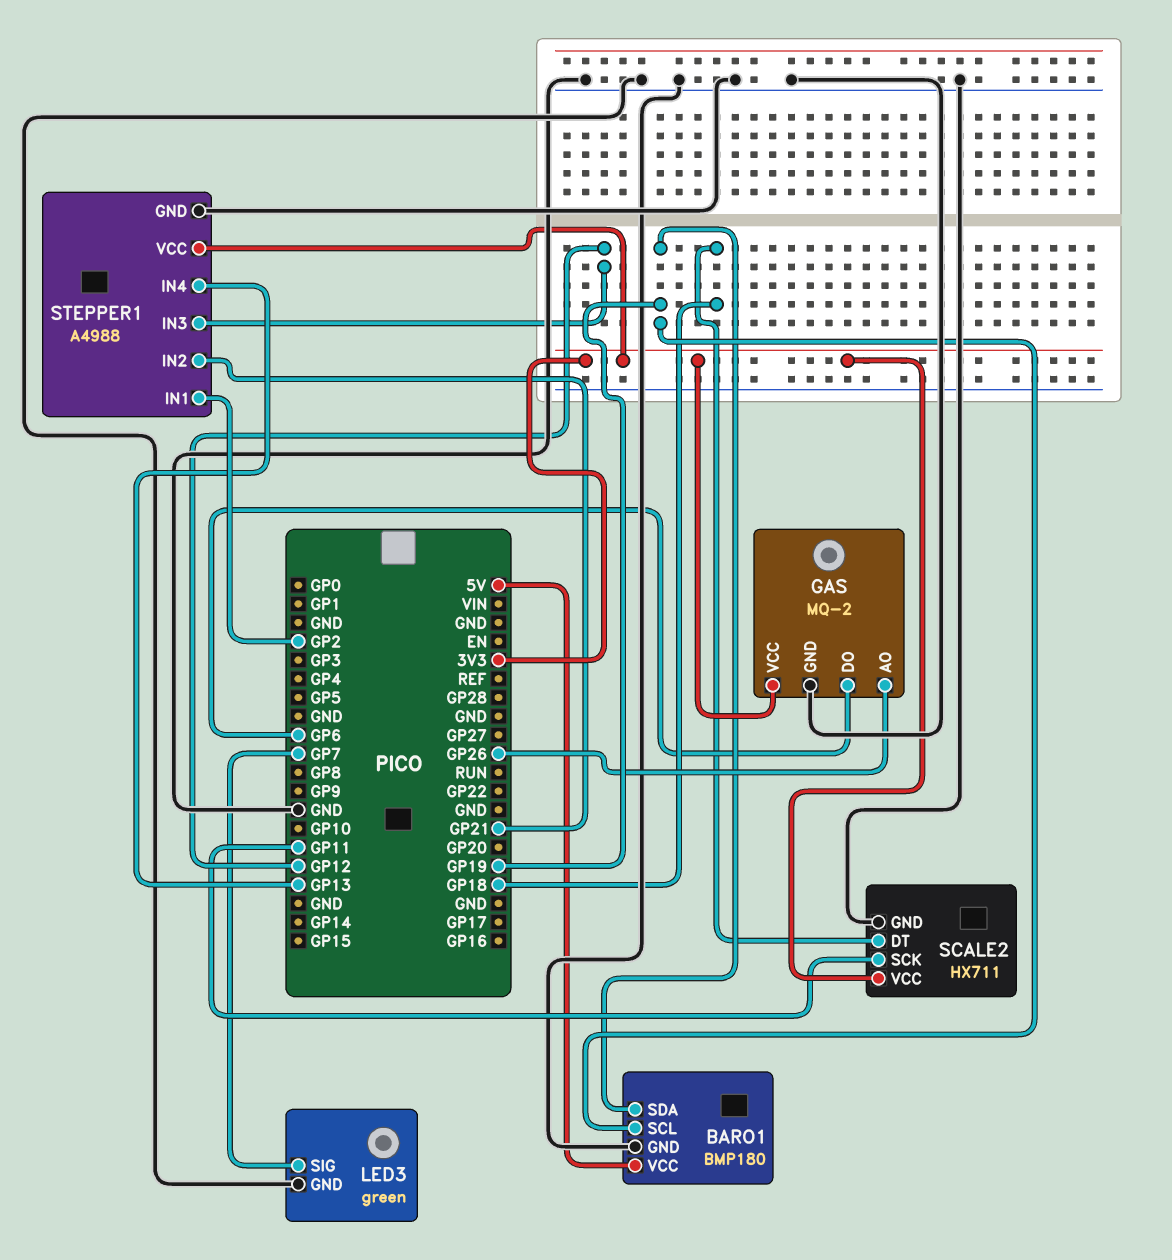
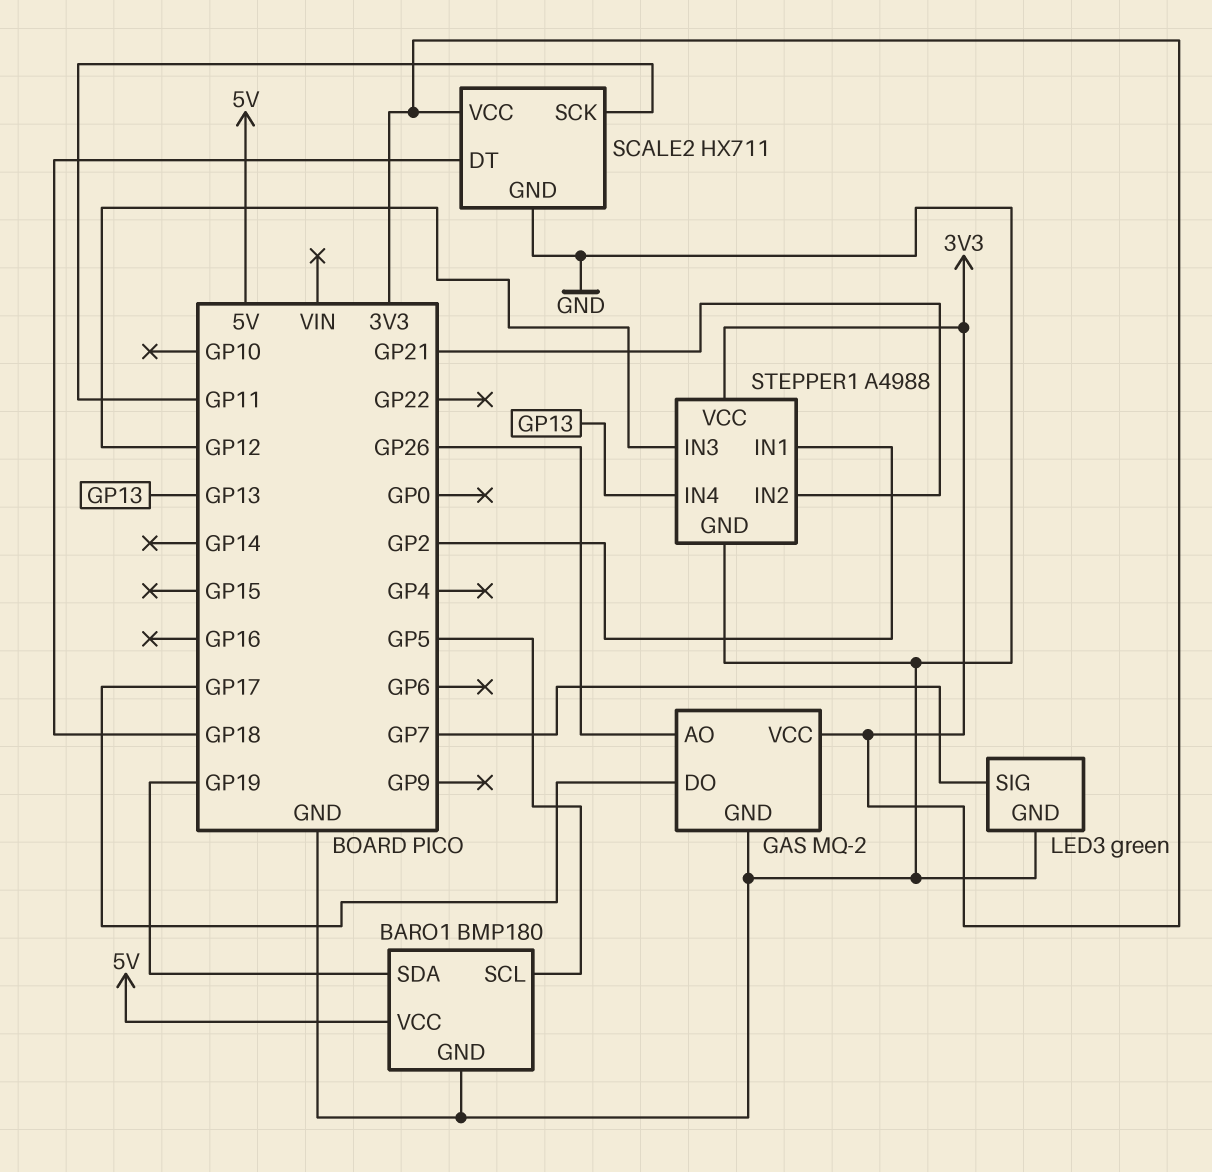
BARO1 pin SCL: GP19 -> GP5
GAS pin DO: GP6 -> GP17

